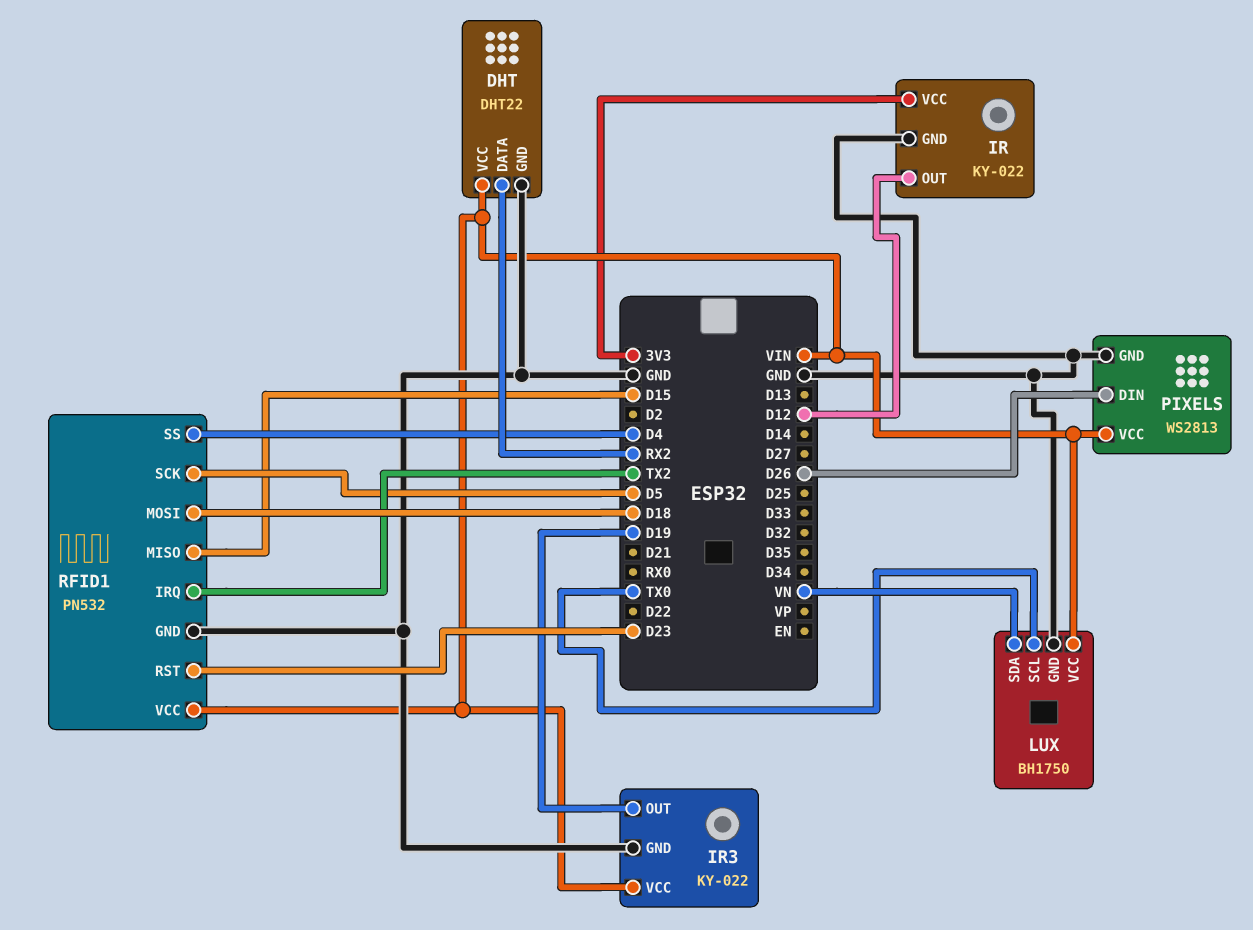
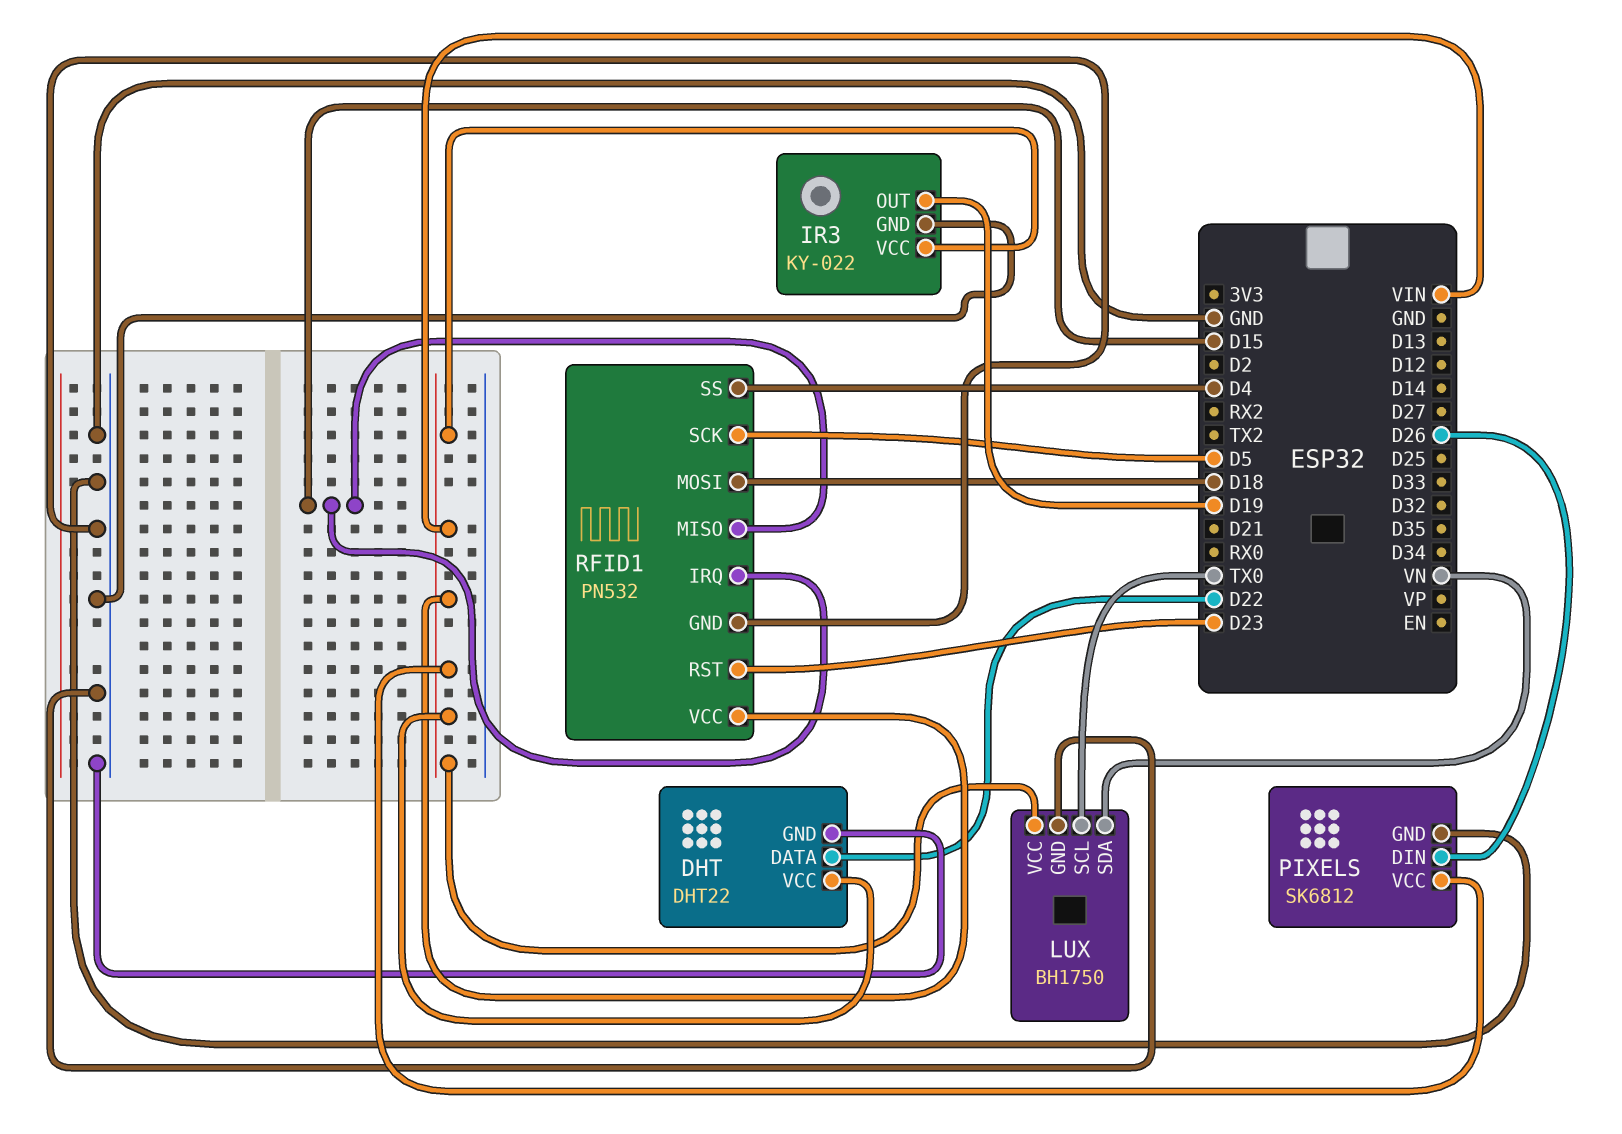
DHT pin DATA: RX2 -> D22
IR: KY-022 -> none
IR pin GND: GND -> none
IR pin OUT: D12 -> none
IR pin VCC: 3V3 -> none
PIXELS: WS2813 -> SK6812
RFID1 pin IRQ: TX2 -> D15

